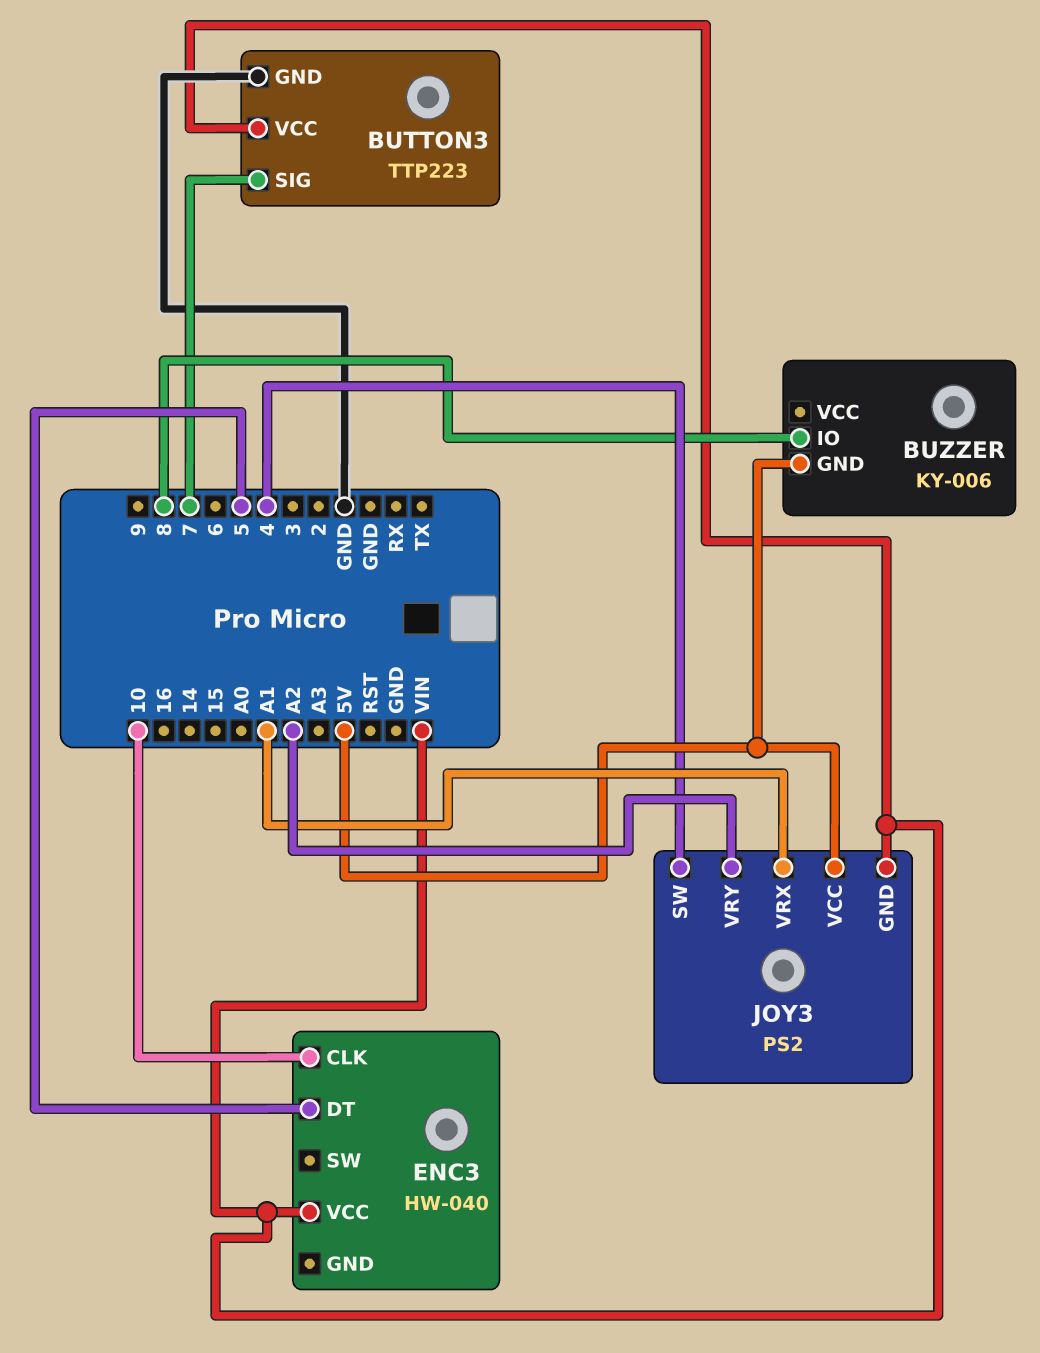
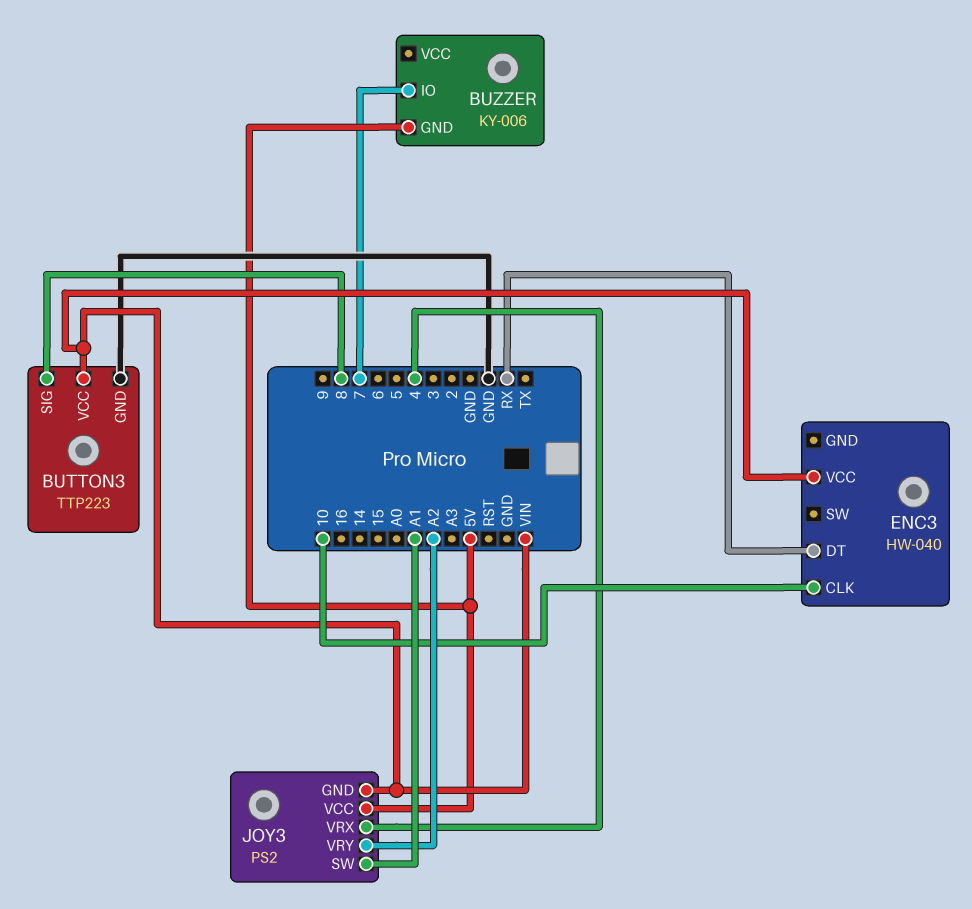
BUTTON3 pin SIG: 7 -> 8
BUZZER pin IO: 8 -> 7
ENC3 pin DT: 5 -> RX
JOY3 pin SW: 4 -> A1
JOY3 pin VRX: A1 -> 4

